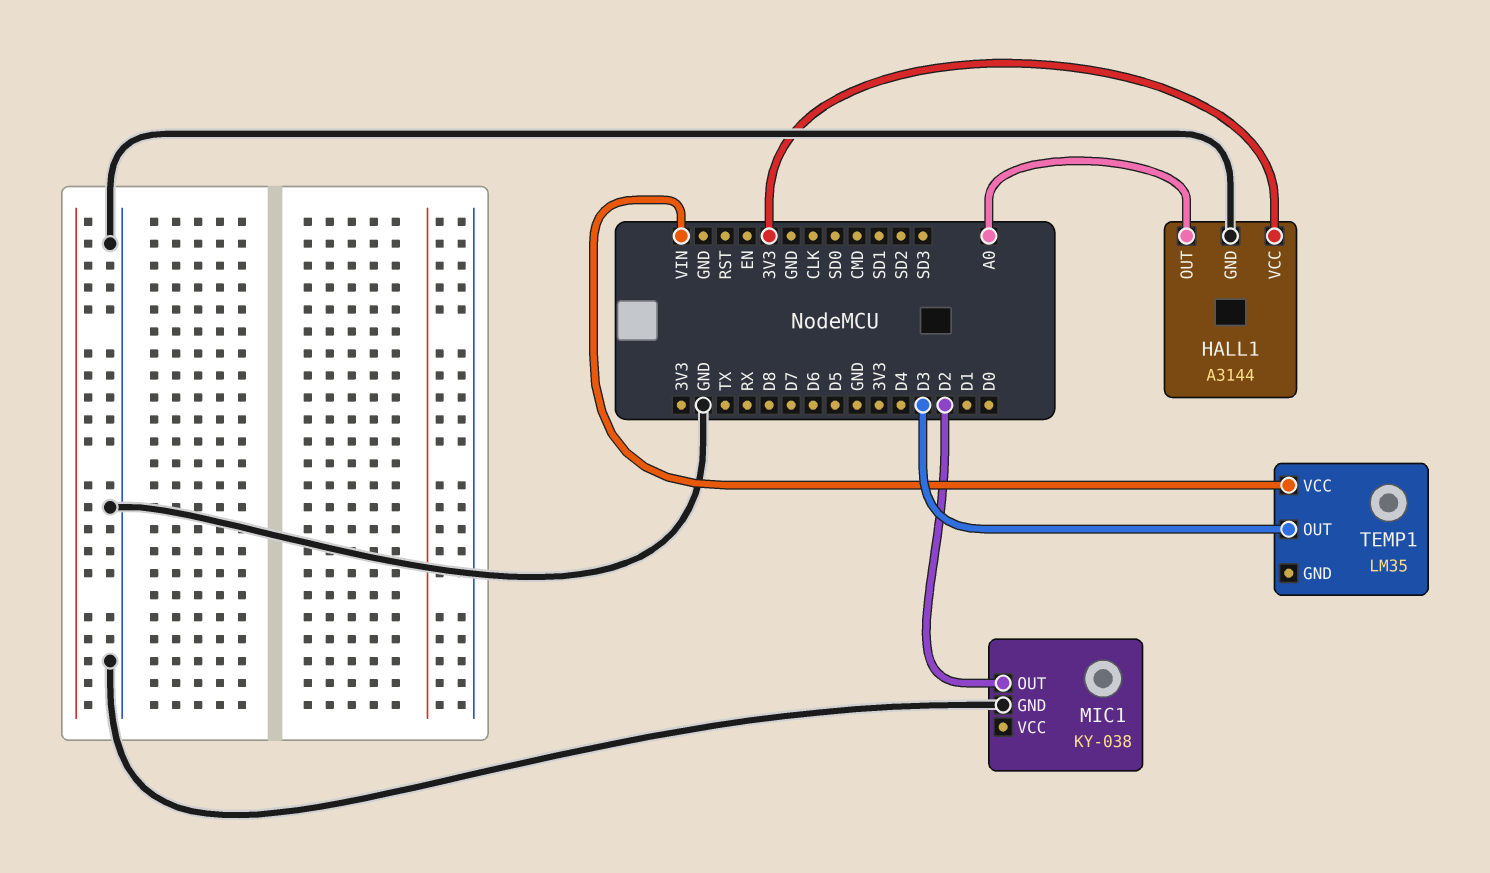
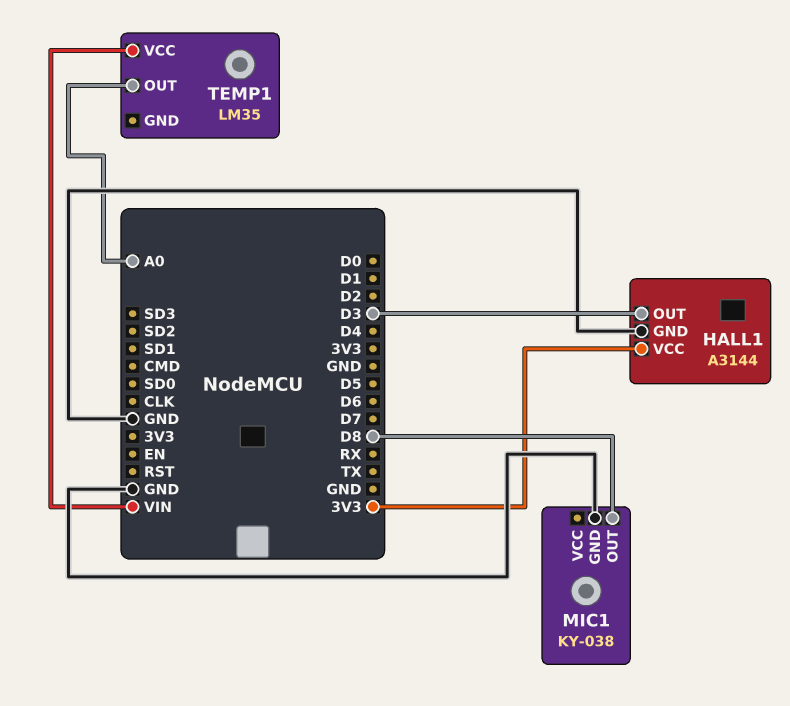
HALL1 pin OUT: A0 -> D3
MIC1 pin OUT: D2 -> D8
TEMP1 pin OUT: D3 -> A0

